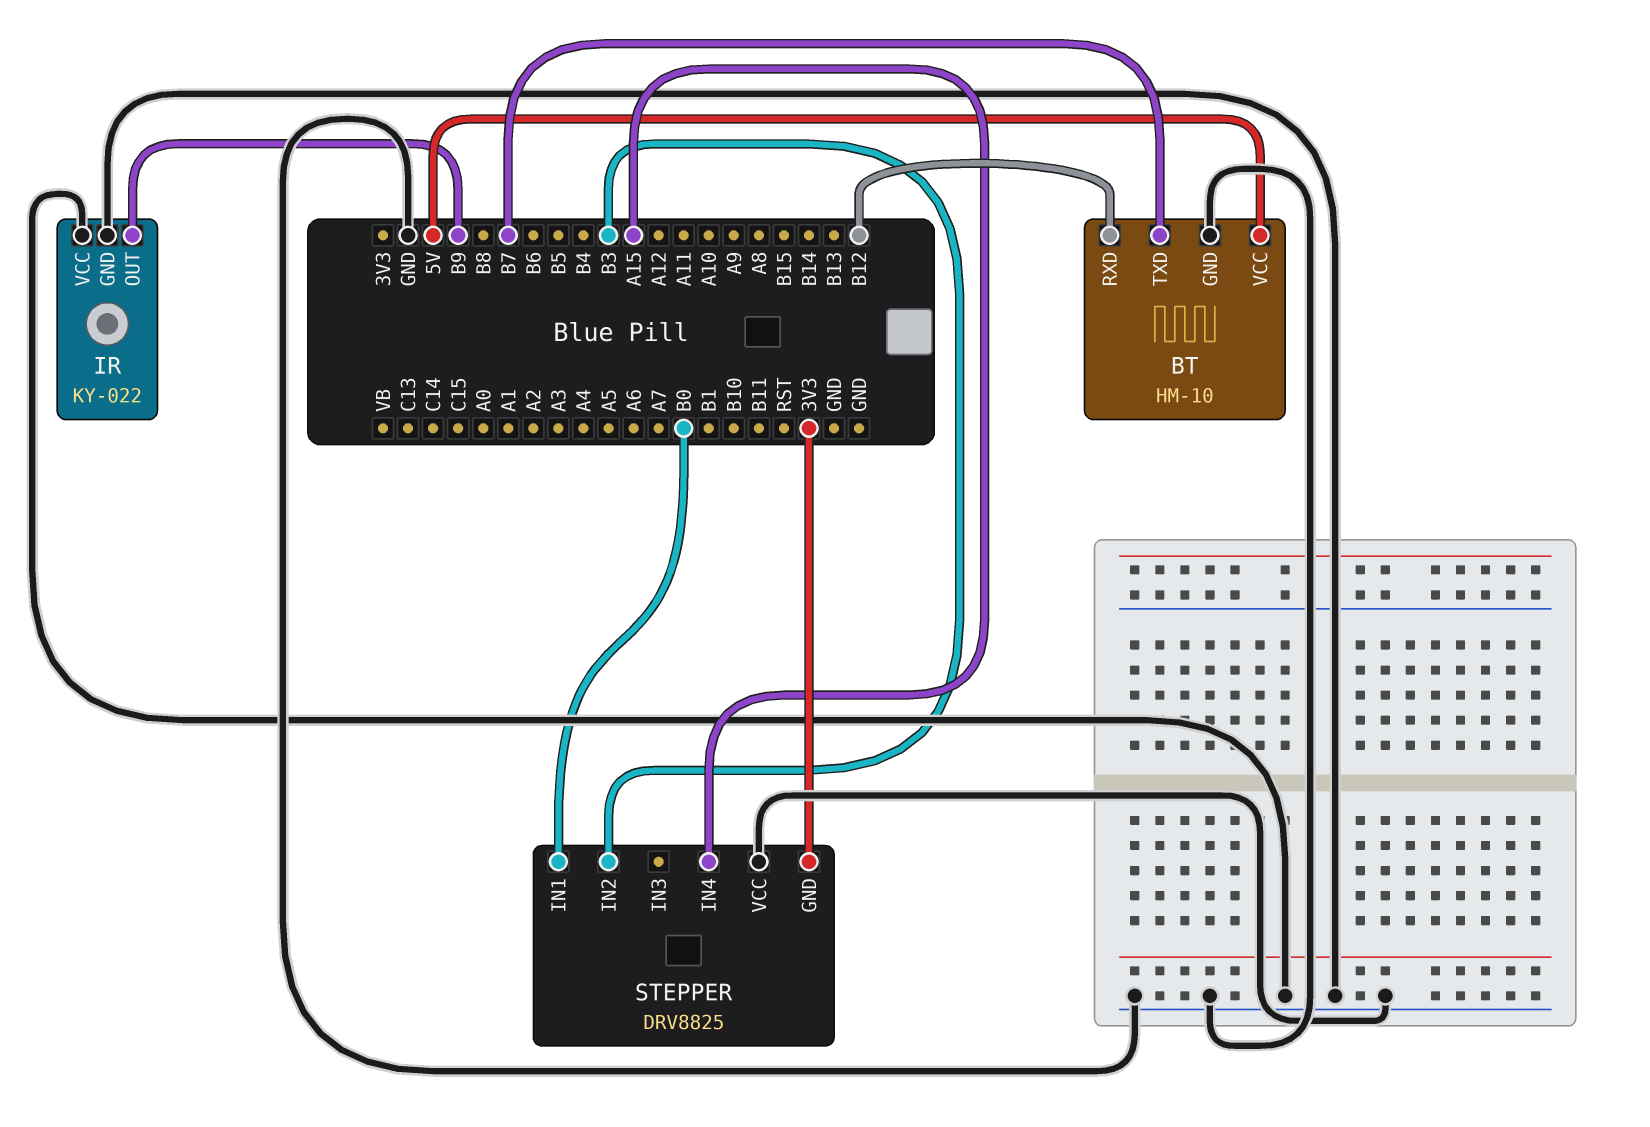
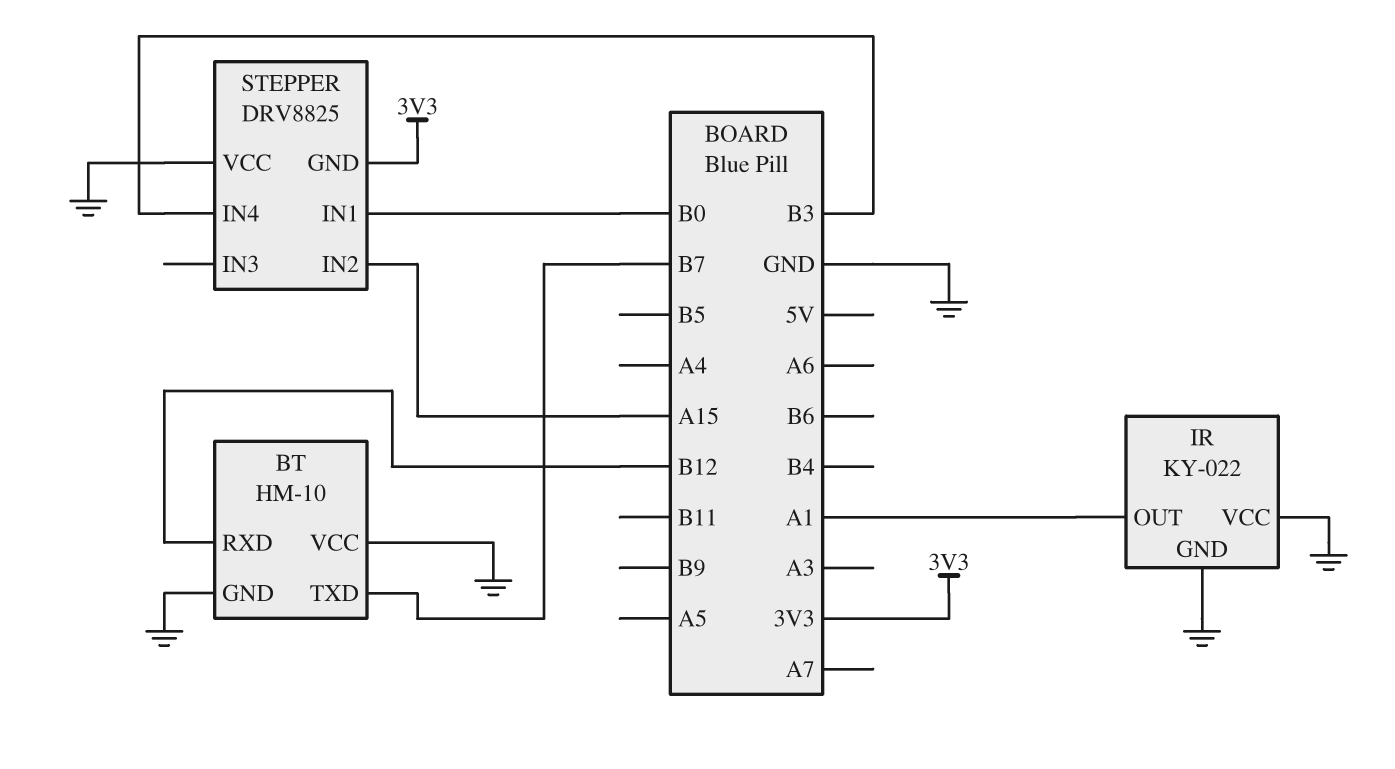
BT pin VCC: 5V -> GND
IR pin OUT: B9 -> A1
STEPPER pin IN2: B3 -> A15
STEPPER pin IN4: A15 -> B3

